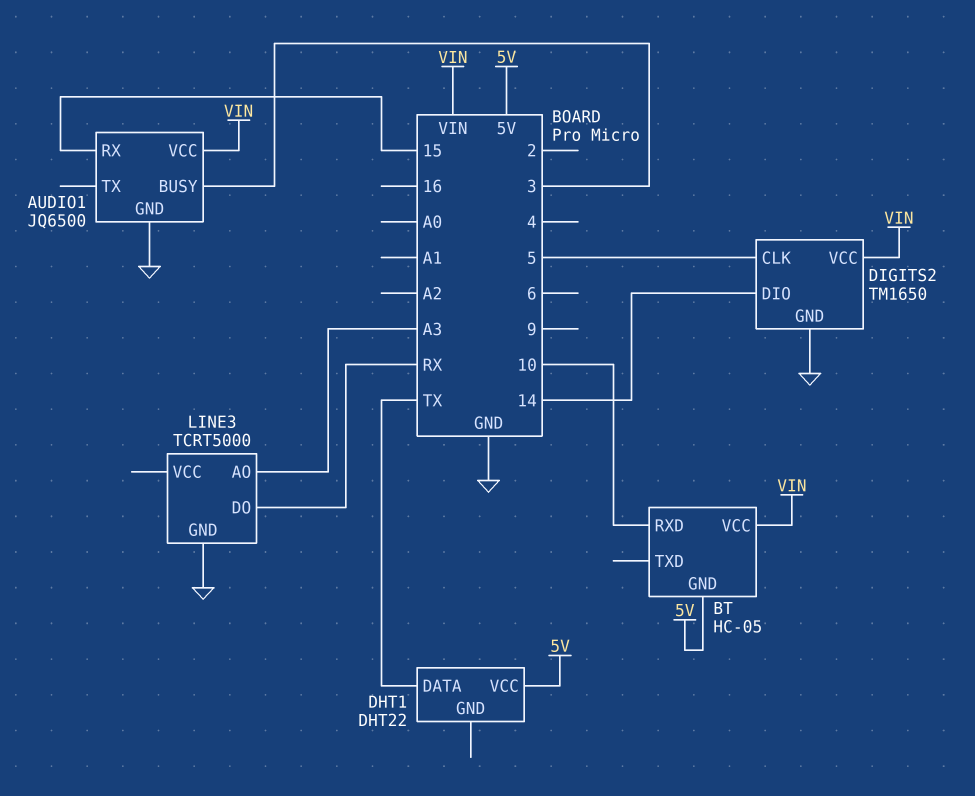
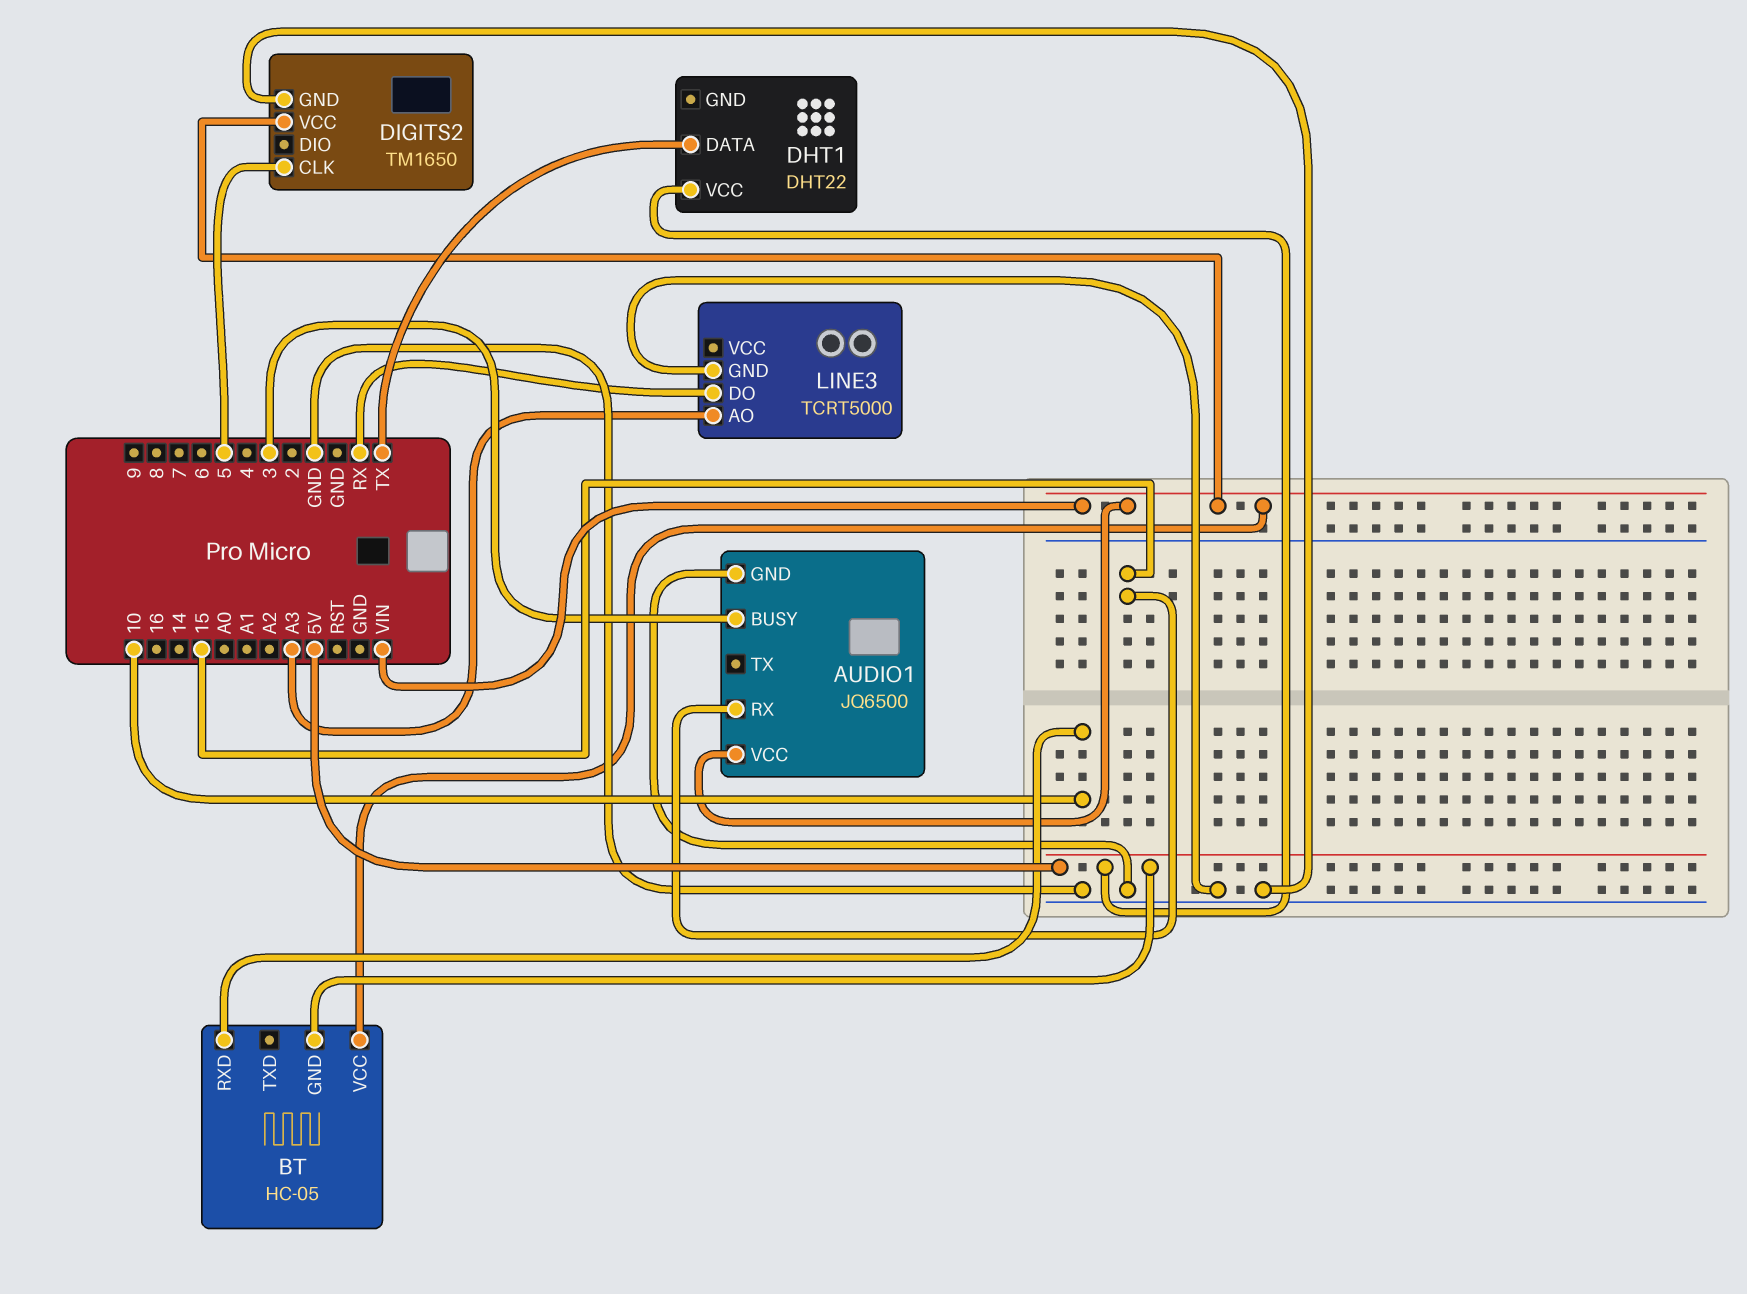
DIGITS2 pin DIO: 14 -> none

